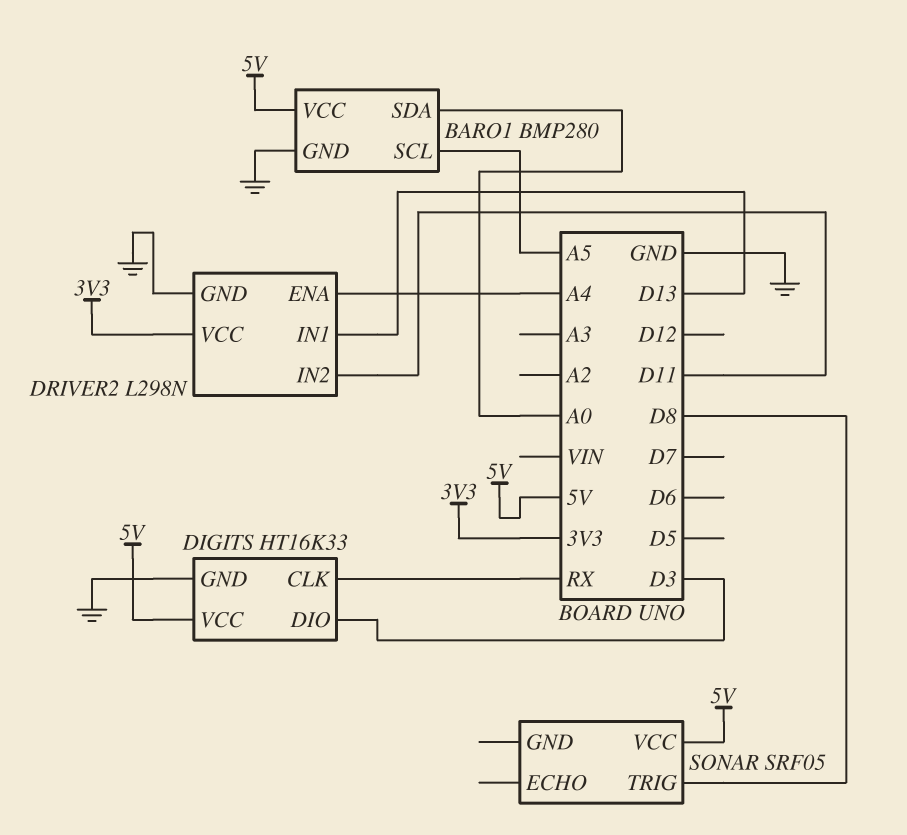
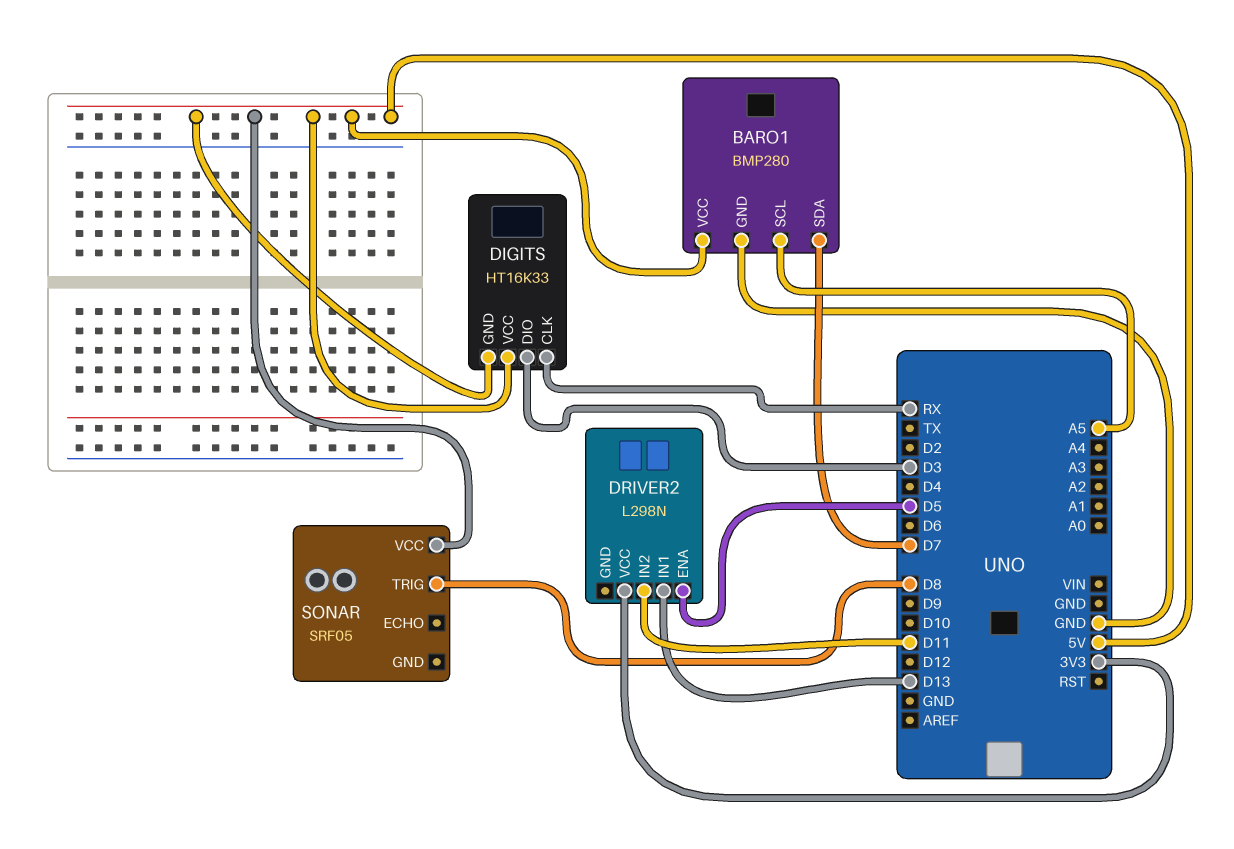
BARO1 pin SDA: A0 -> D7
DIGITS pin GND: GND -> 5V
DRIVER2 pin ENA: A4 -> D5
DRIVER2 pin GND: GND -> none

